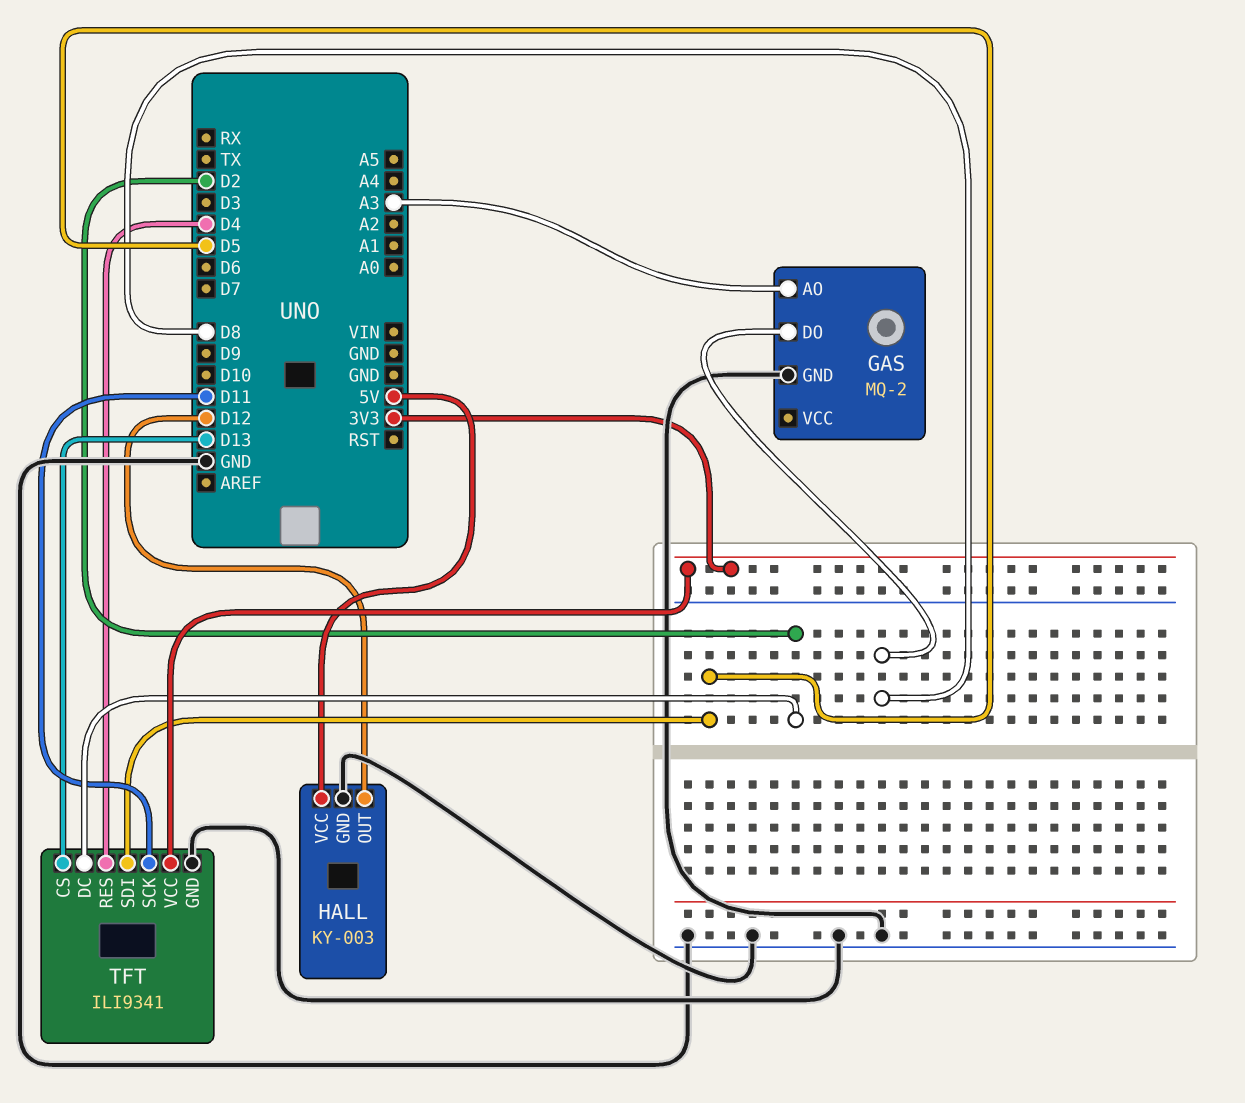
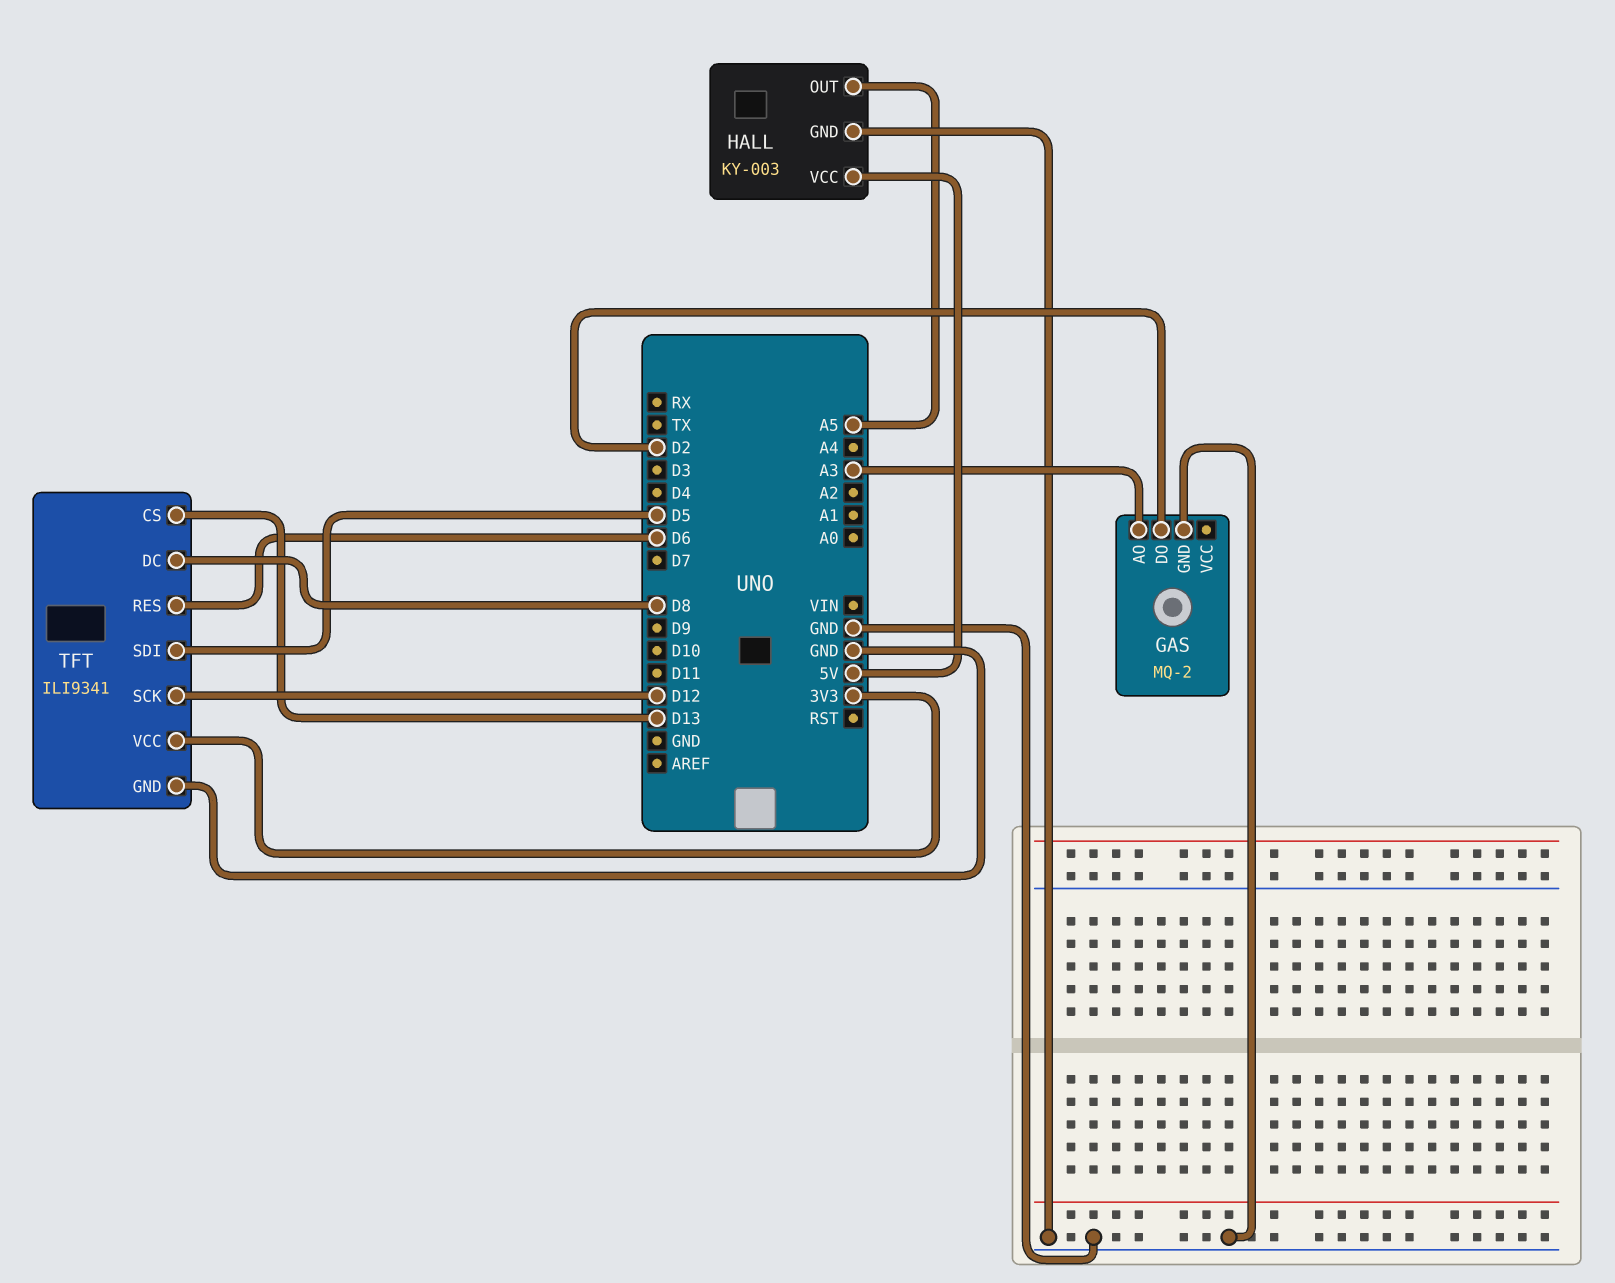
GAS pin DO: D8 -> D2
HALL pin OUT: D12 -> A5
TFT pin DC: D2 -> D8
TFT pin RES: D4 -> D6
TFT pin SCK: D11 -> D12

